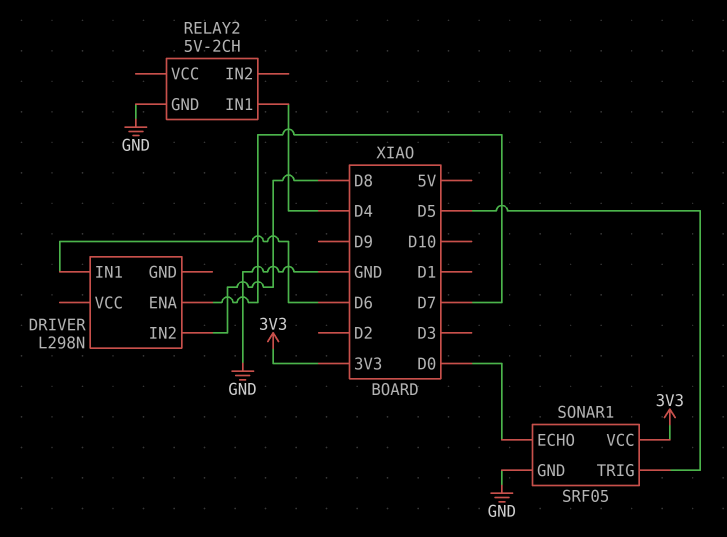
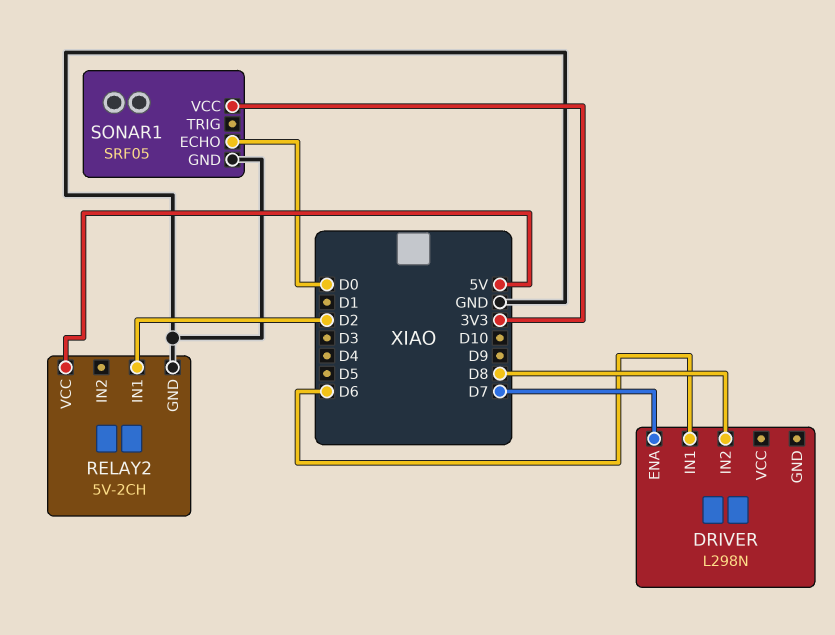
RELAY2 pin IN1: D4 -> D2
RELAY2 pin VCC: none -> 5V
SONAR1 pin TRIG: D5 -> none

